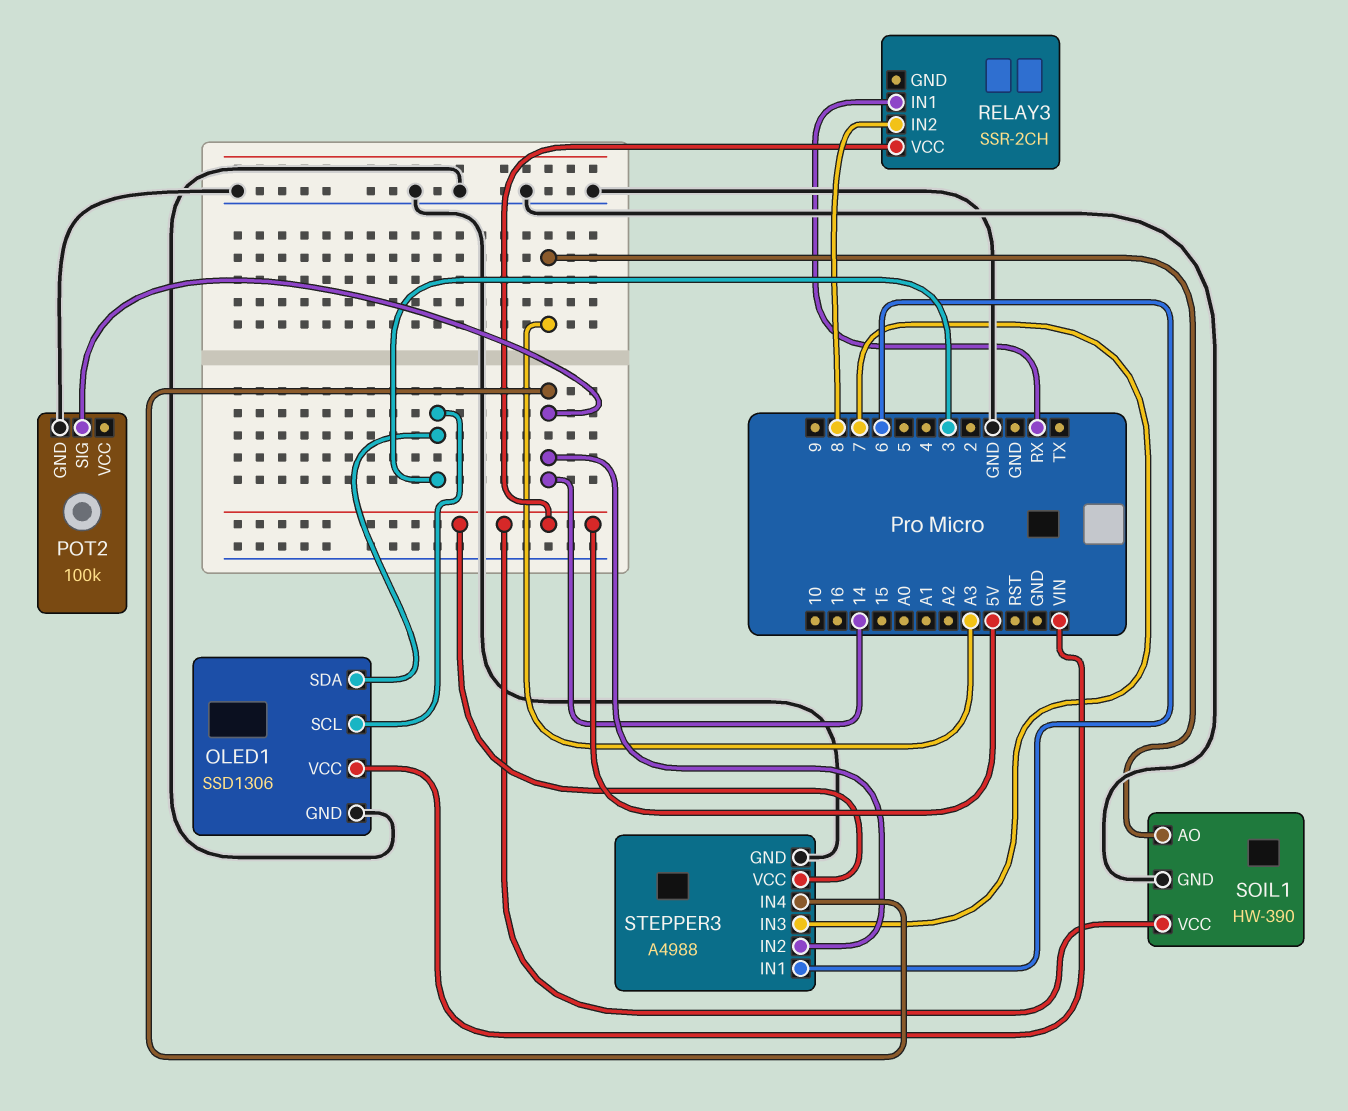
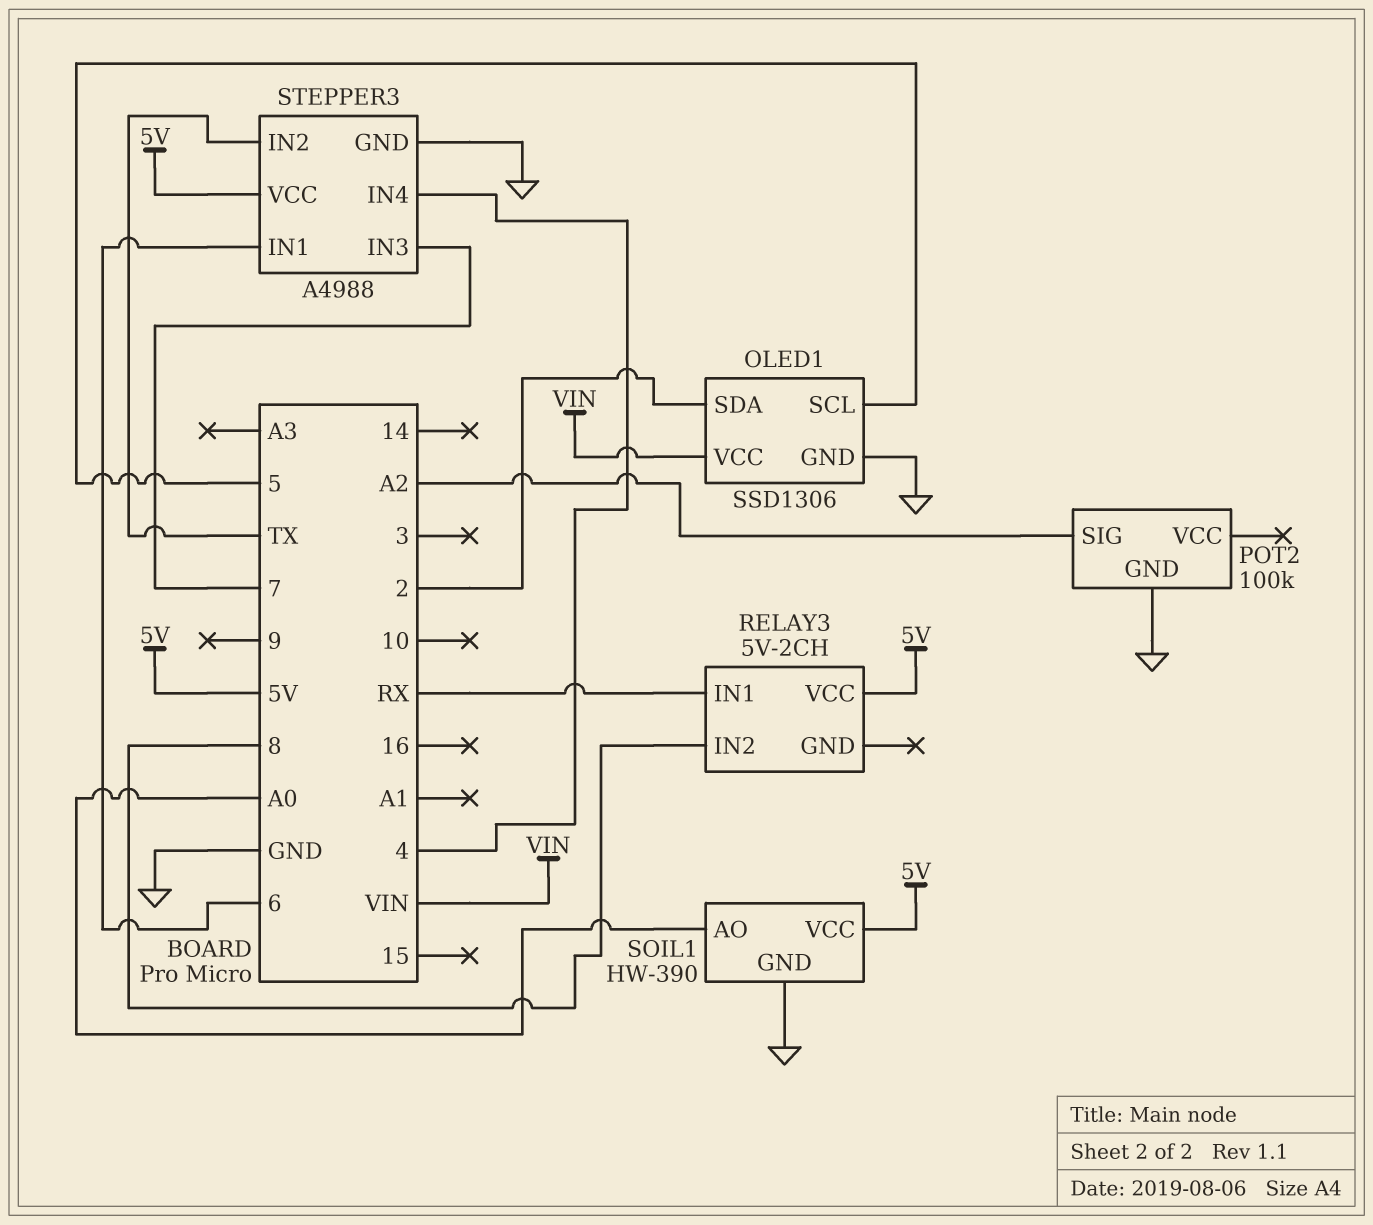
OLED1 pin SCL: 3 -> 5
OLED1 pin SDA: 3 -> 2
POT2 pin SIG: 14 -> A2
RELAY3: SSR-2CH -> 5V-2CH
SOIL1 pin AO: A3 -> A0
STEPPER3 pin IN2: 14 -> TX
STEPPER3 pin IN4: 14 -> 4

